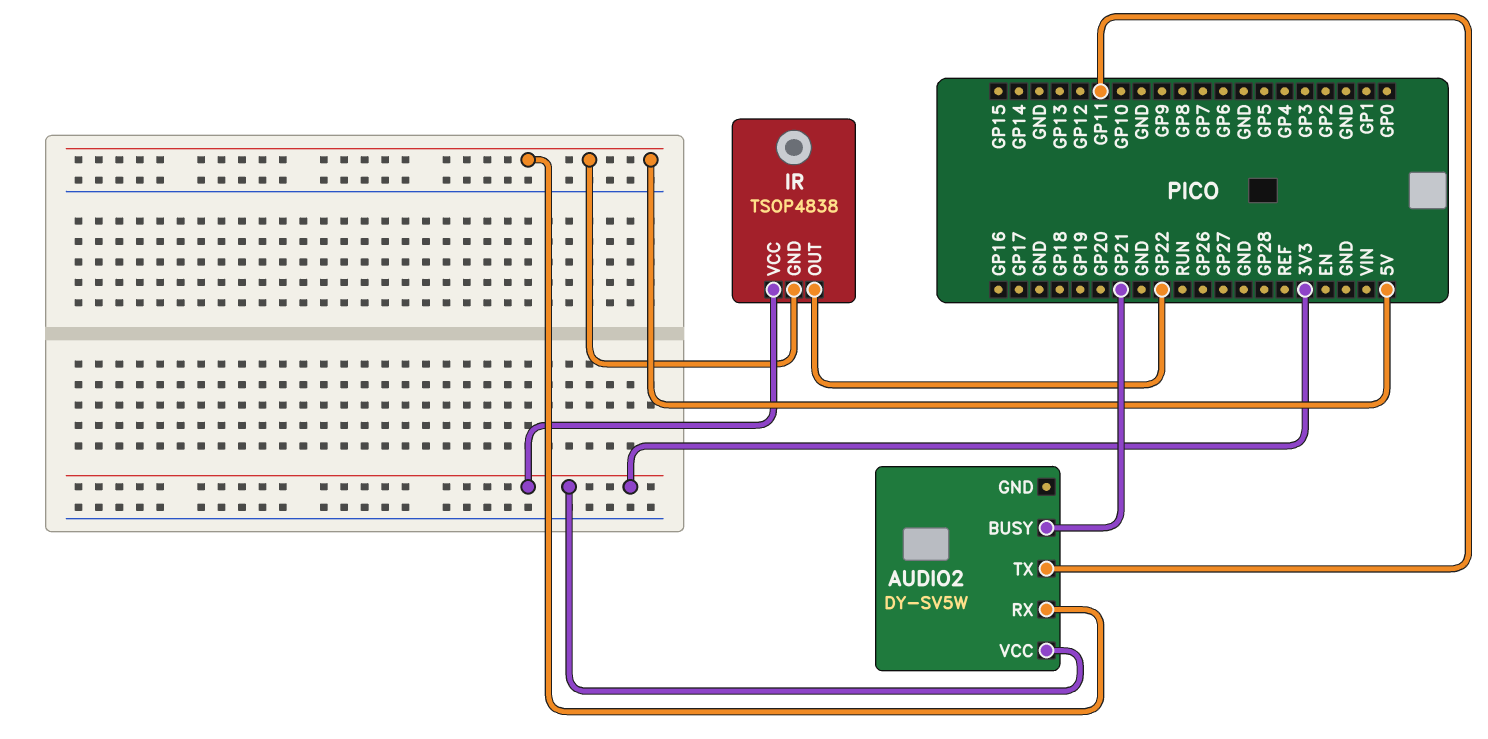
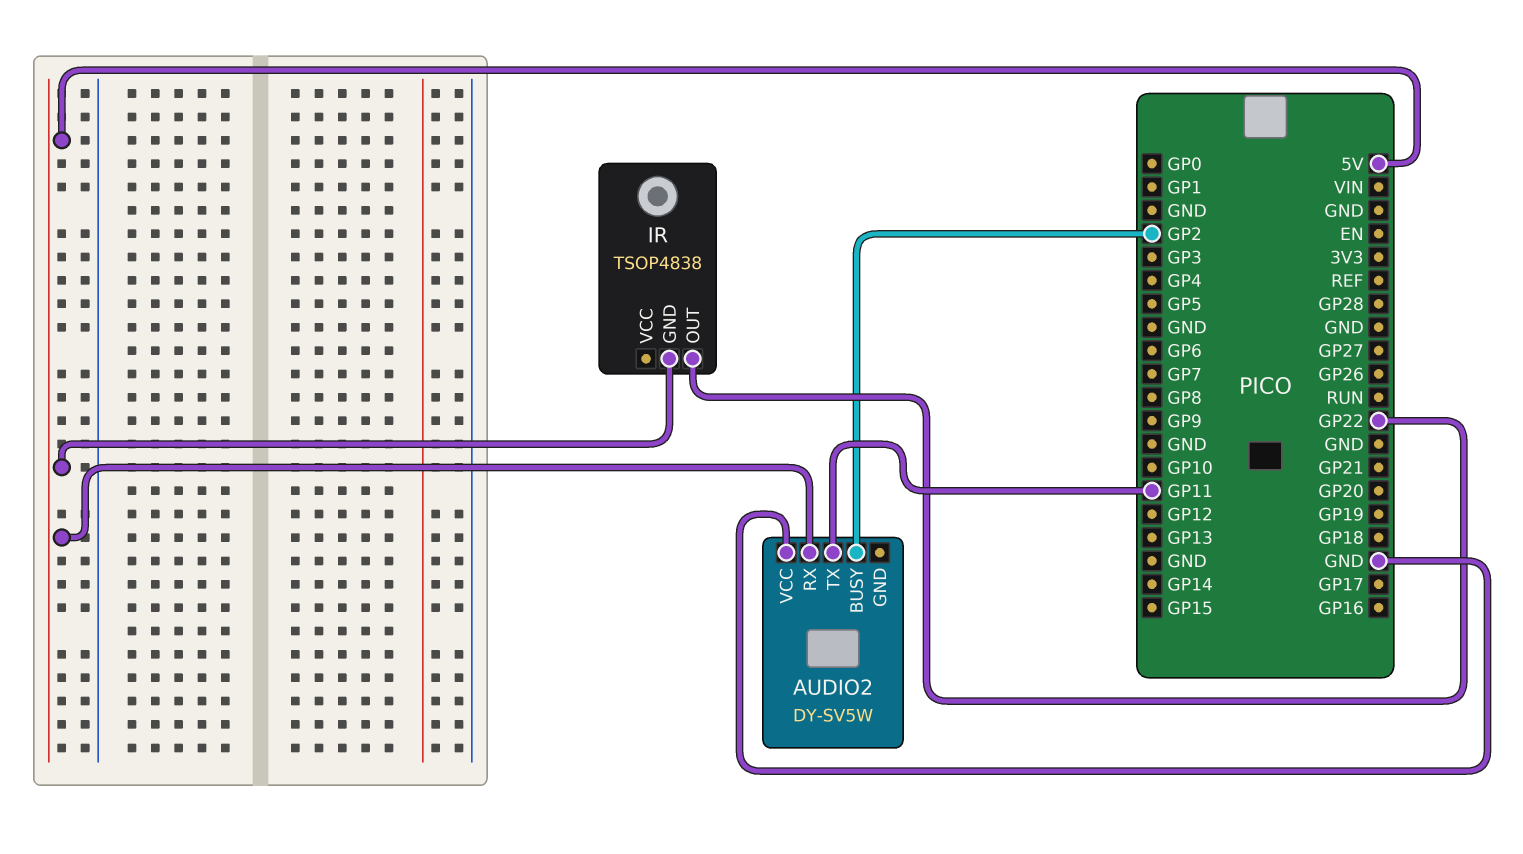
AUDIO2 pin BUSY: GP21 -> GP2
AUDIO2 pin VCC: 3V3 -> GND
IR pin VCC: 3V3 -> none

